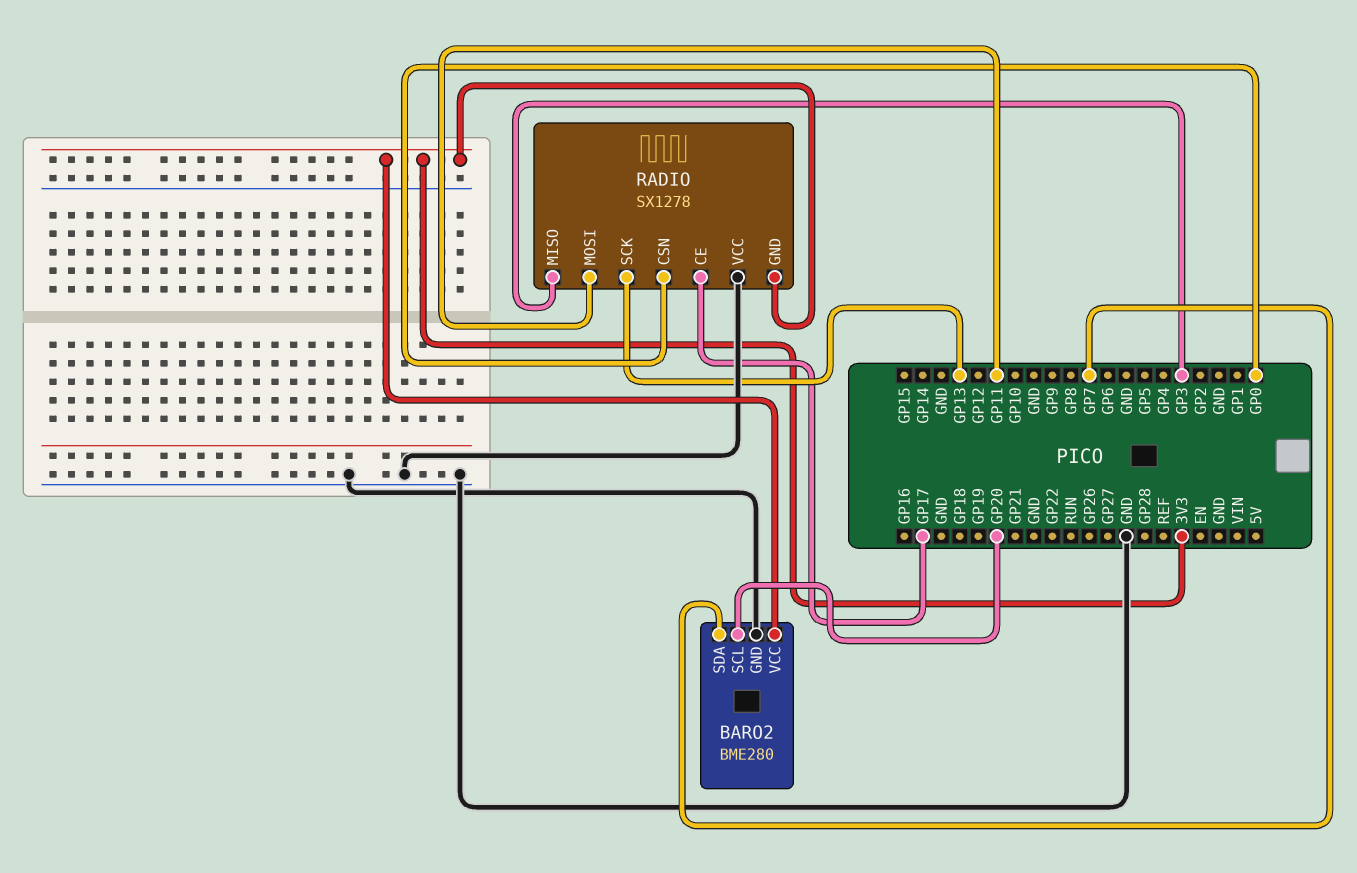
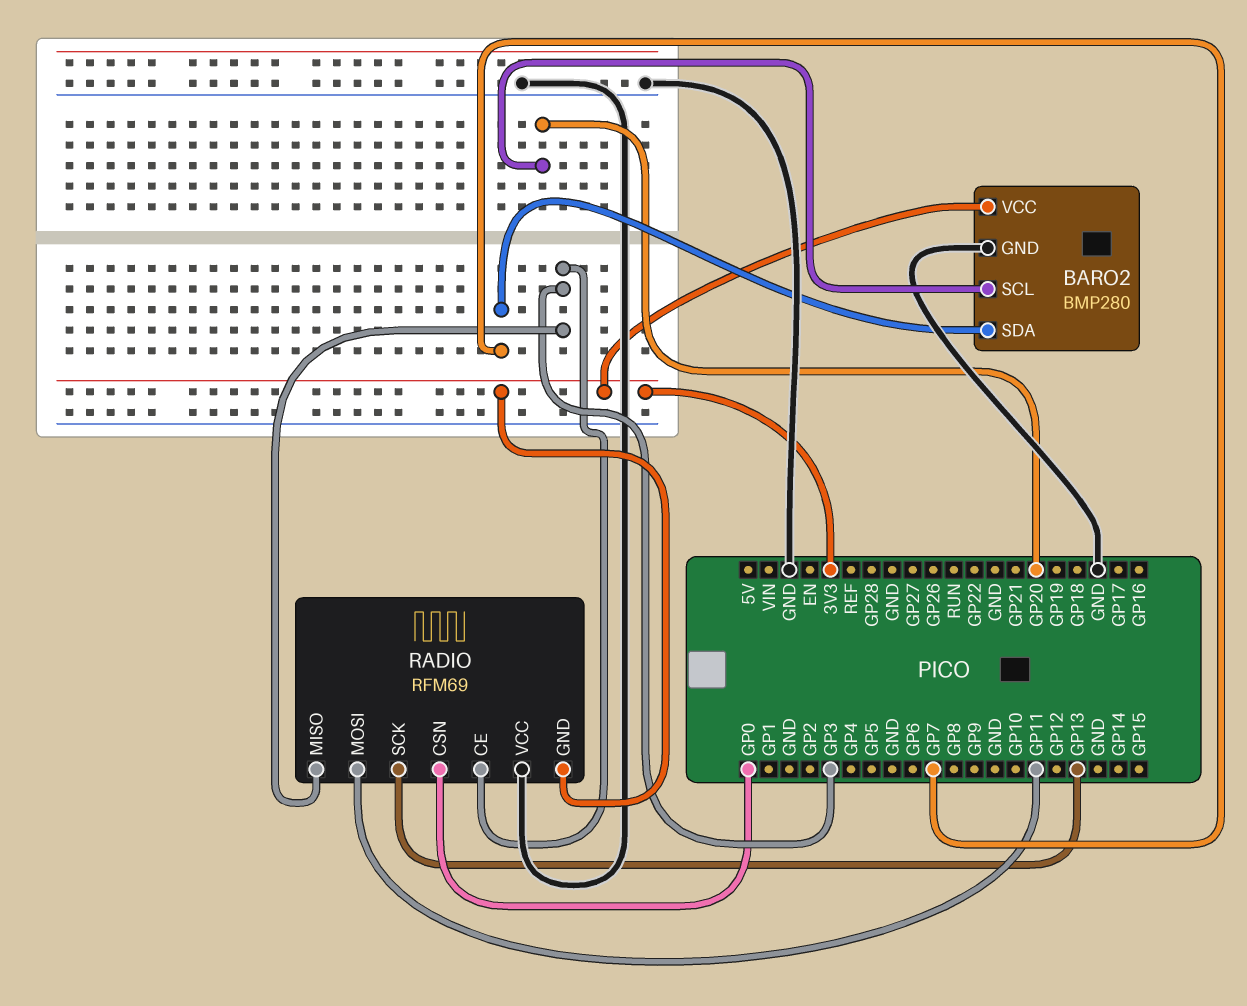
BARO2: BME280 -> BMP280
RADIO: SX1278 -> RFM69
RADIO pin CE: GP17 -> GP3

